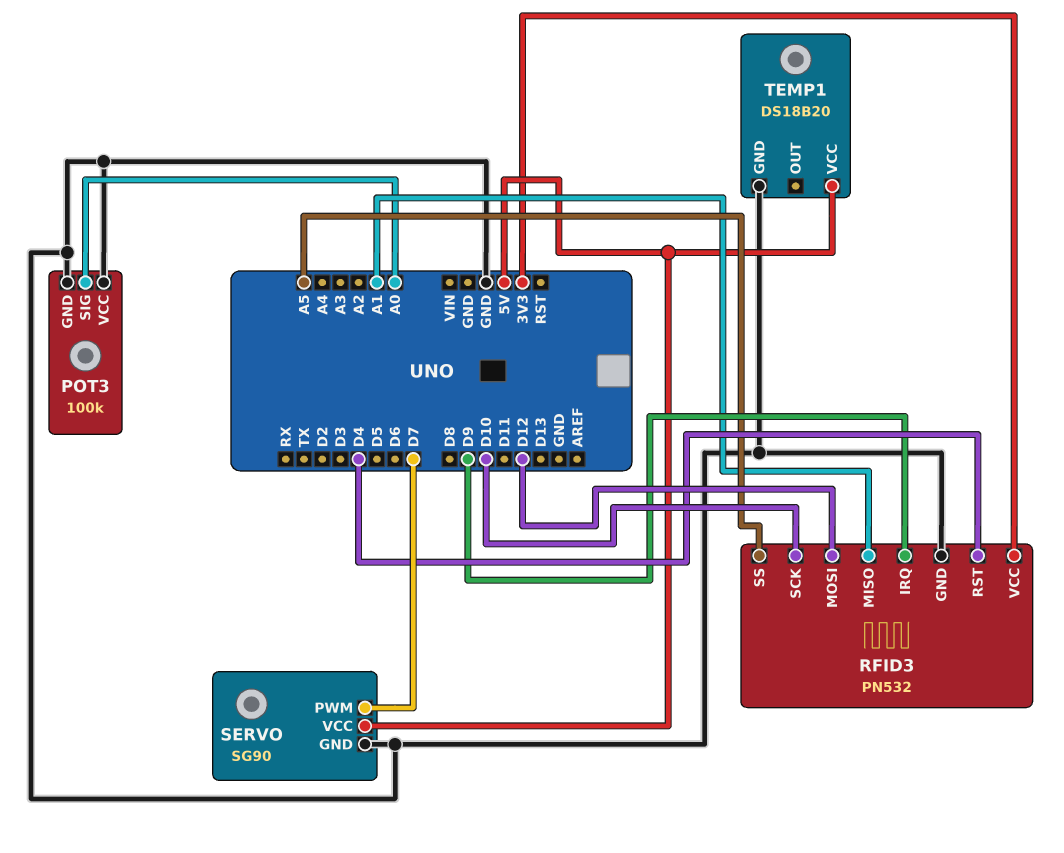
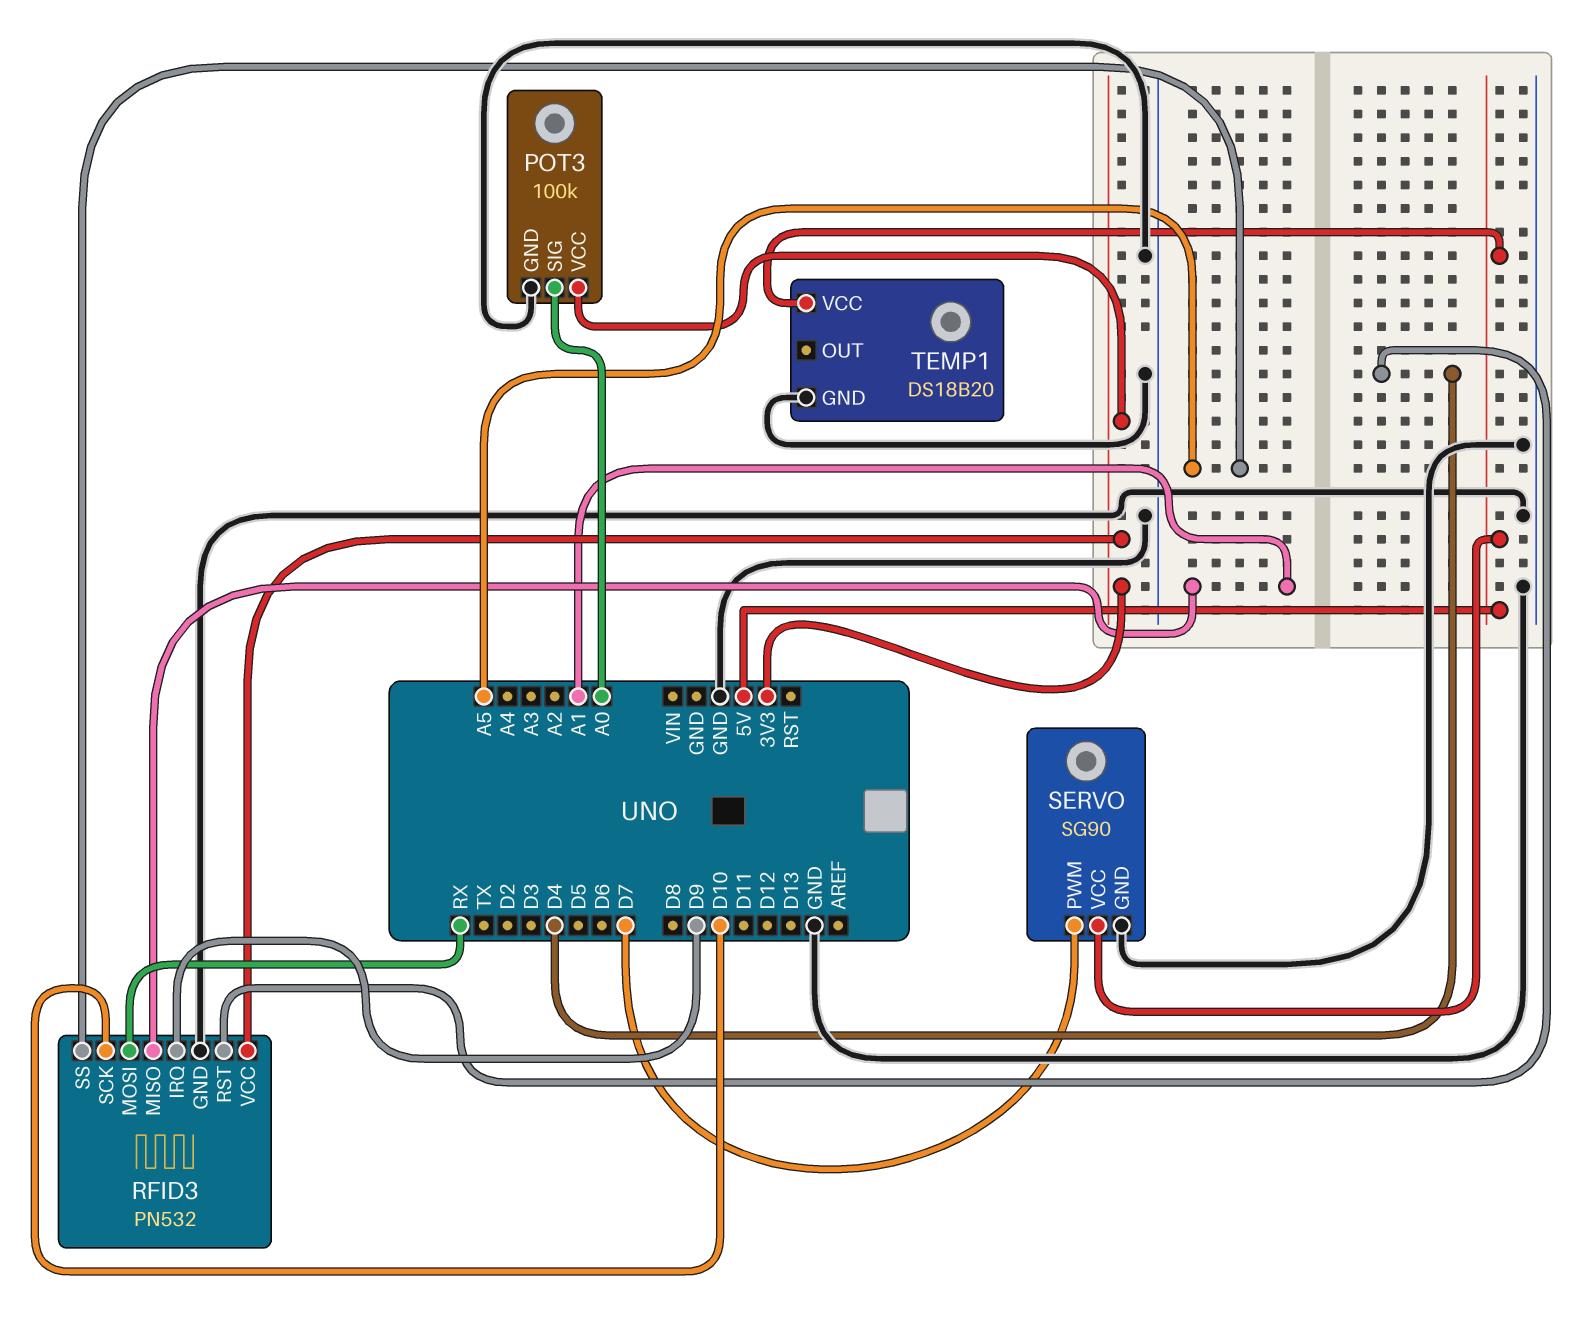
POT3 pin VCC: GND -> 3V3
RFID3 pin MOSI: D12 -> RX

